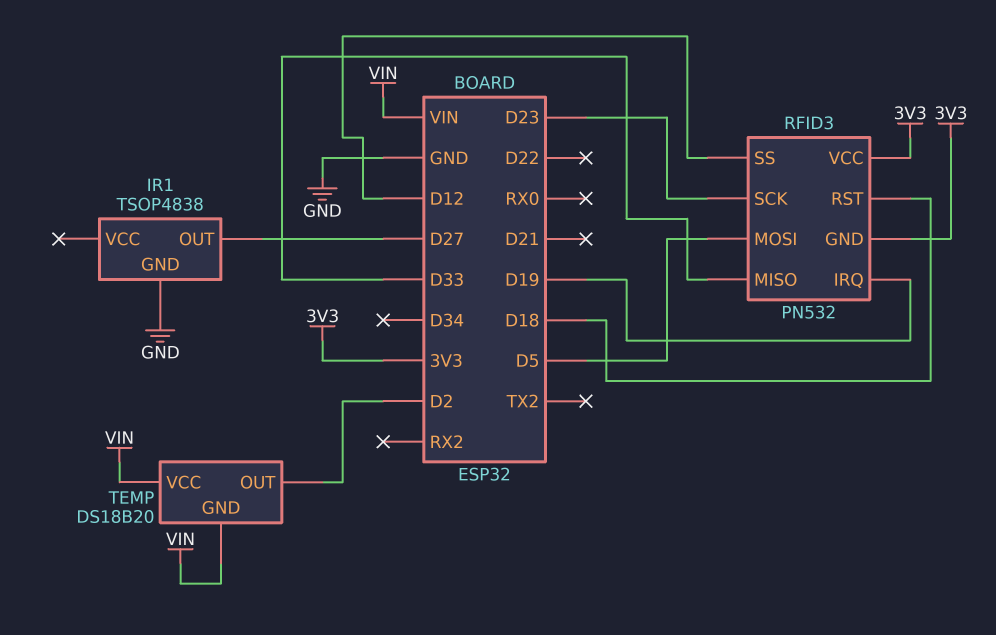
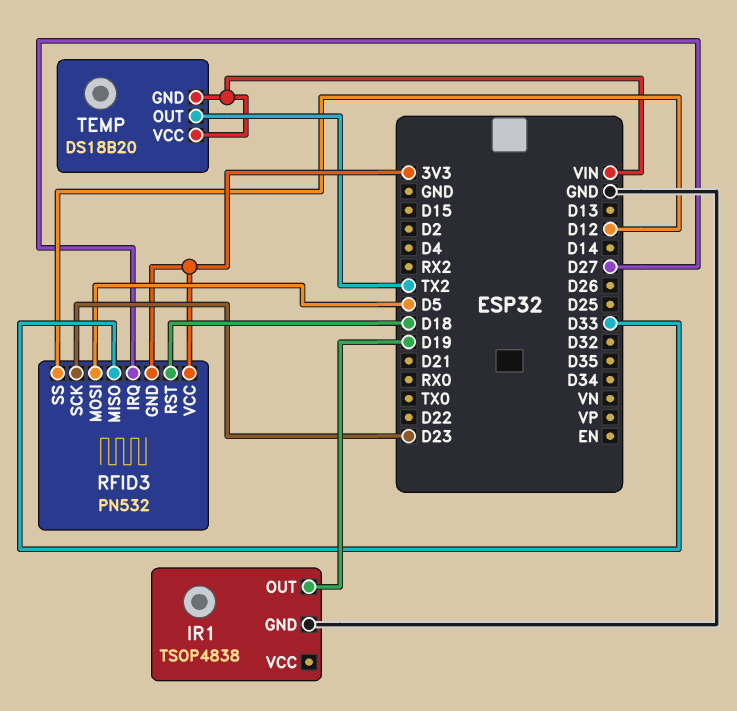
IR1 pin OUT: D27 -> D19
RFID3 pin IRQ: D19 -> D27
TEMP pin OUT: D2 -> TX2

